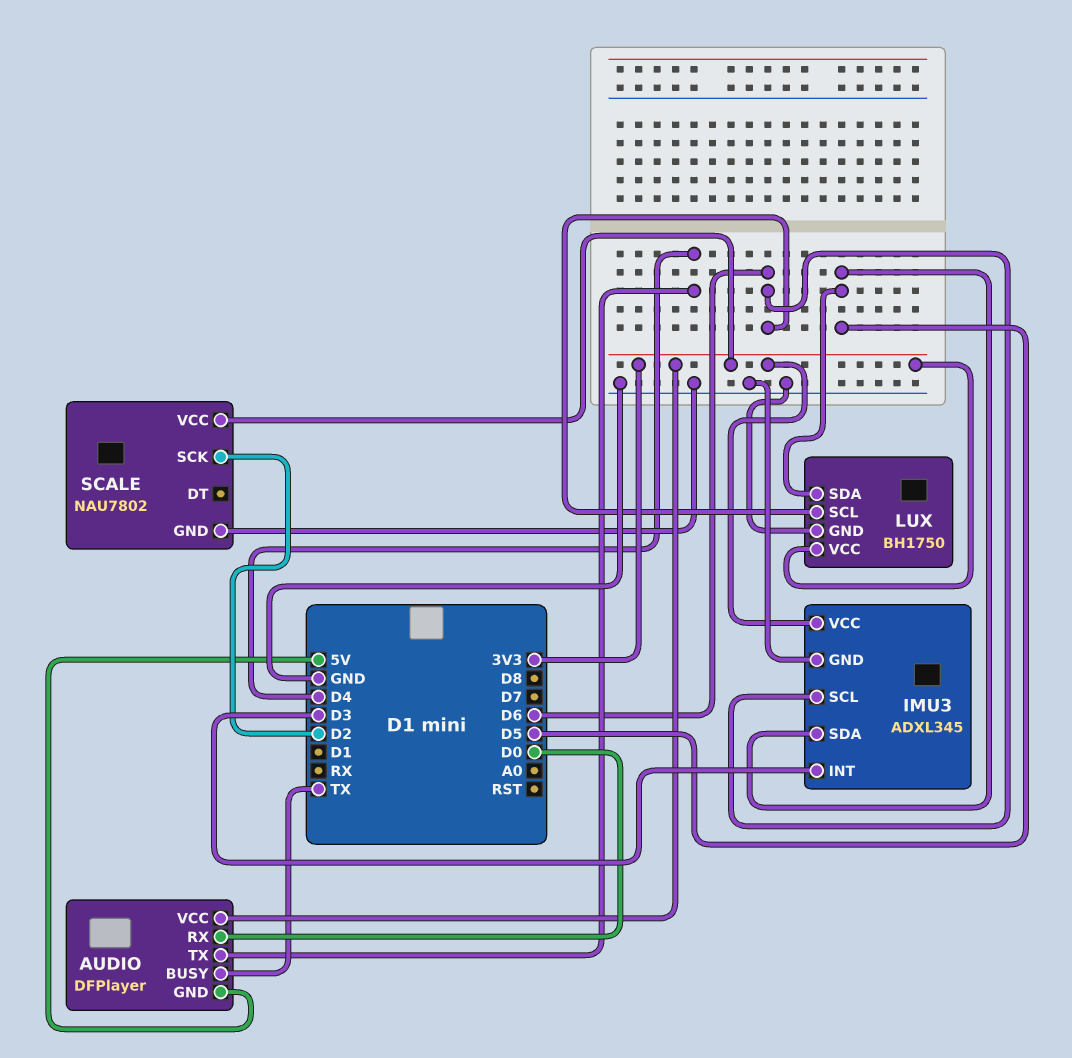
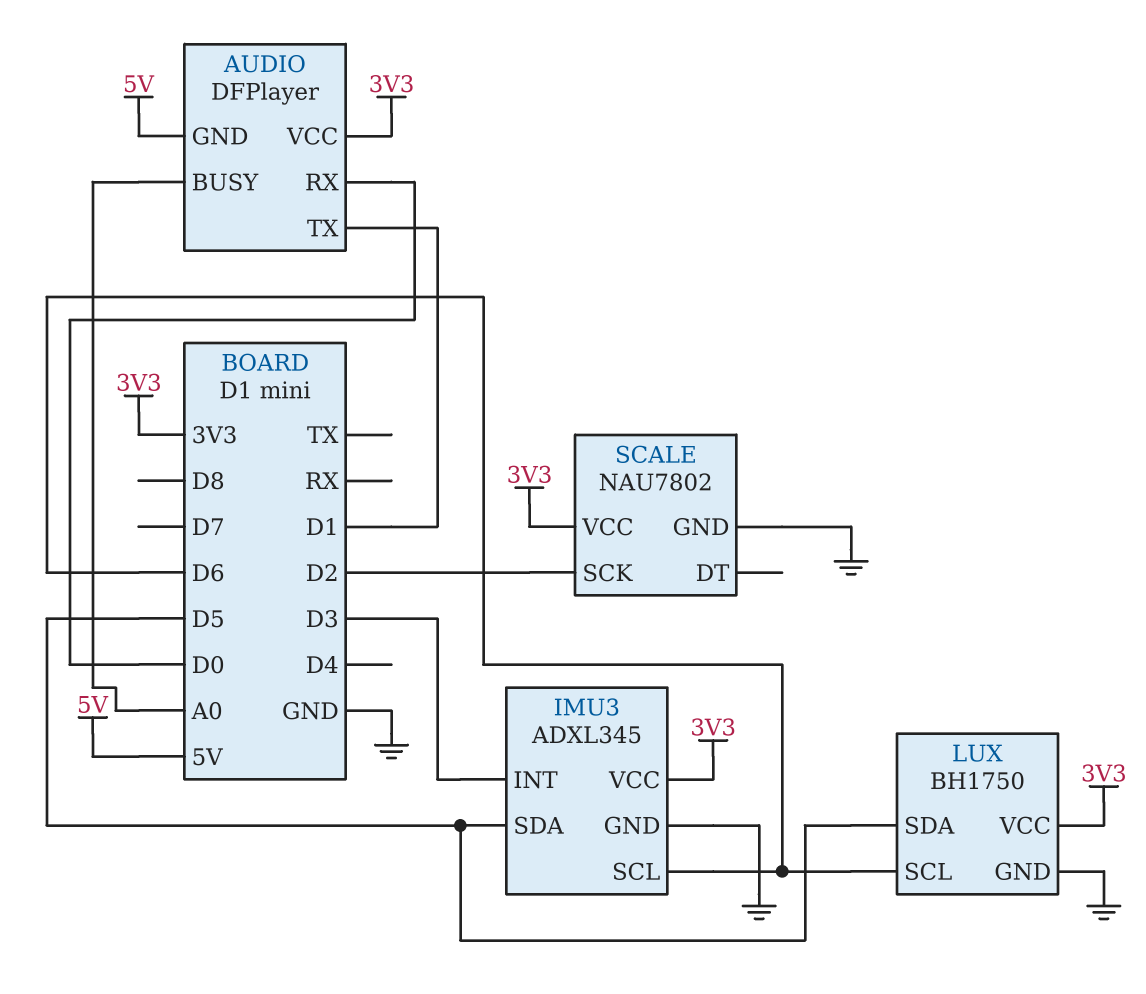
AUDIO pin BUSY: TX -> A0
AUDIO pin TX: D4 -> D1

